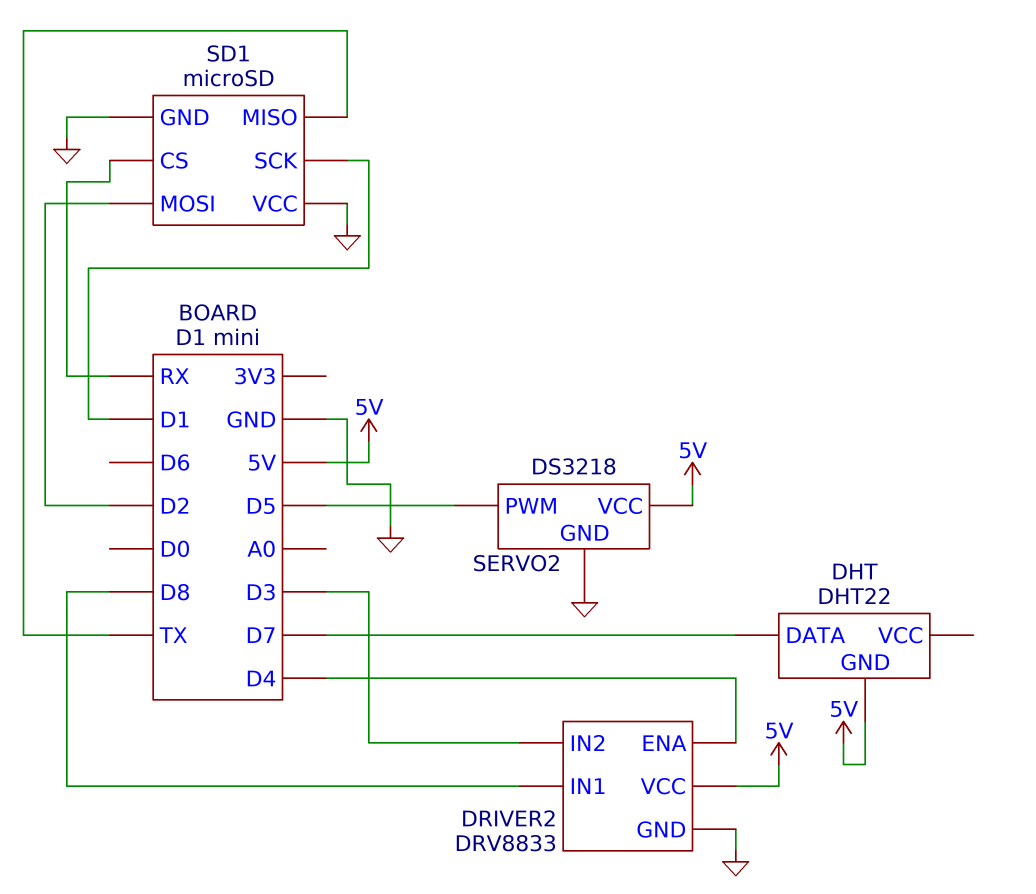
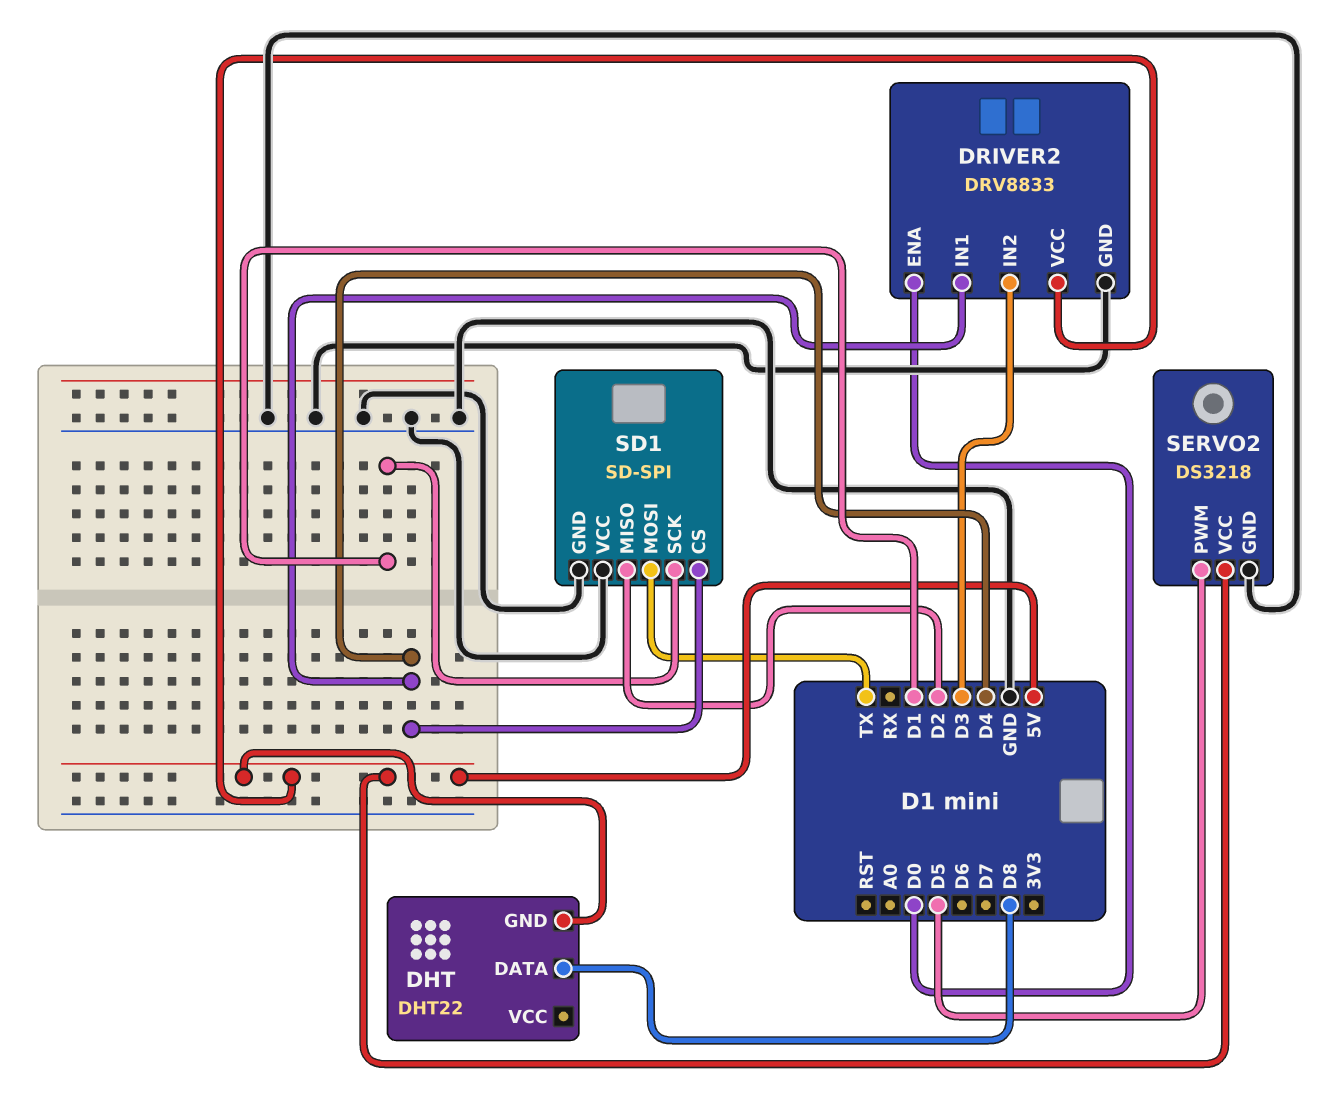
DHT pin DATA: D7 -> D8
DRIVER2 pin ENA: D4 -> D0
DRIVER2 pin IN1: D8 -> D4
SD1: microSD -> SD-SPI
SD1 pin CS: RX -> D4
SD1 pin MISO: TX -> D2
SD1 pin MOSI: D2 -> TX

